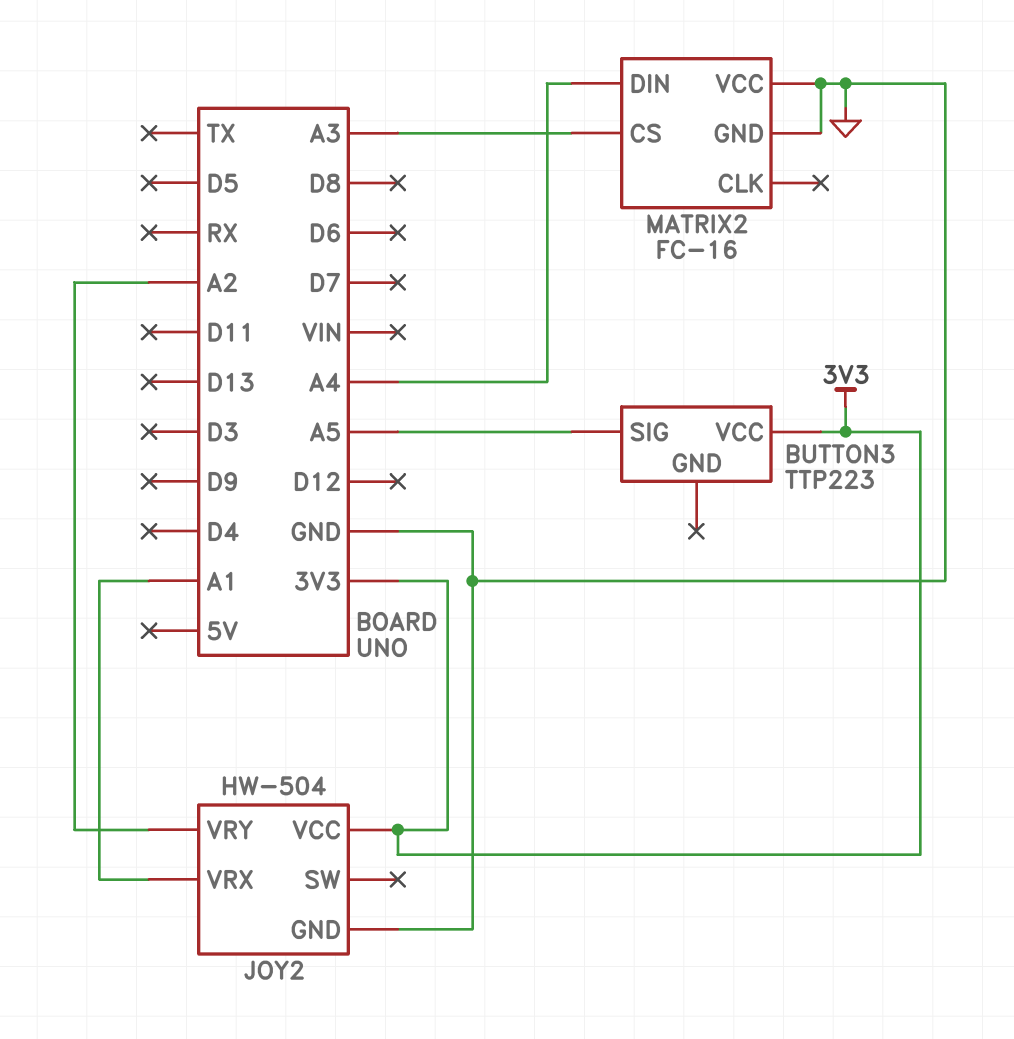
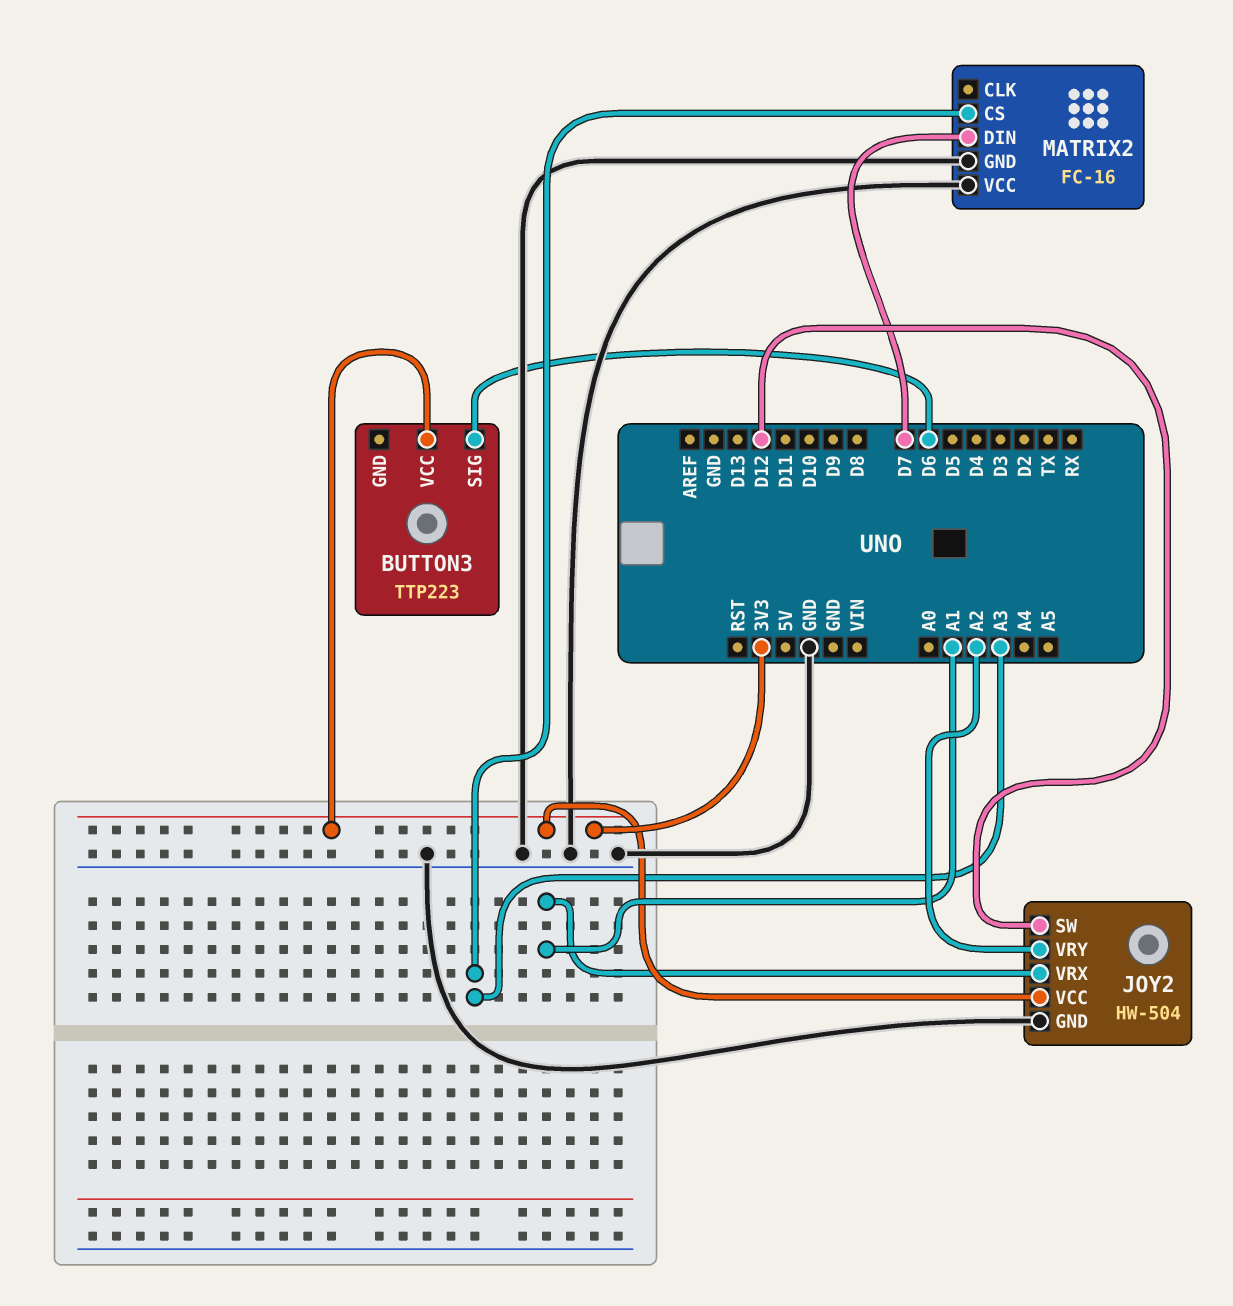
BUTTON3 pin SIG: A5 -> D6
JOY2 pin SW: none -> D12
MATRIX2 pin DIN: A4 -> D7

